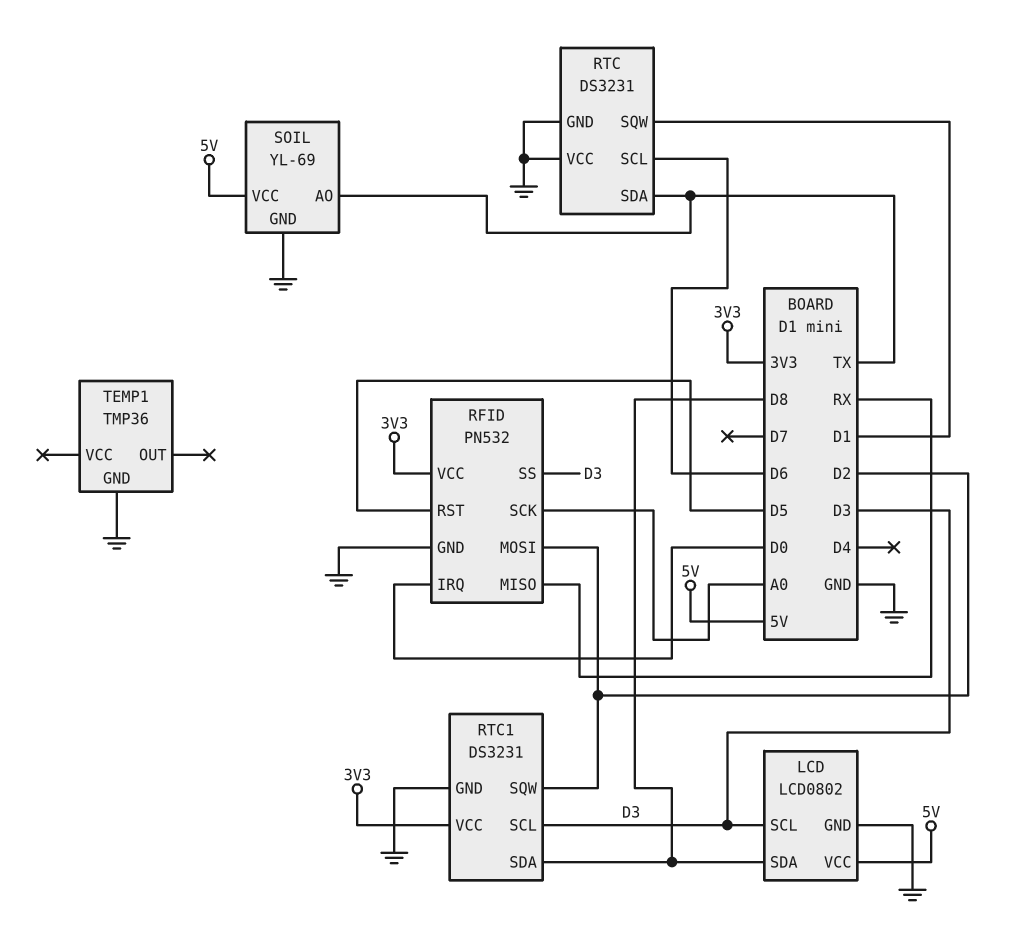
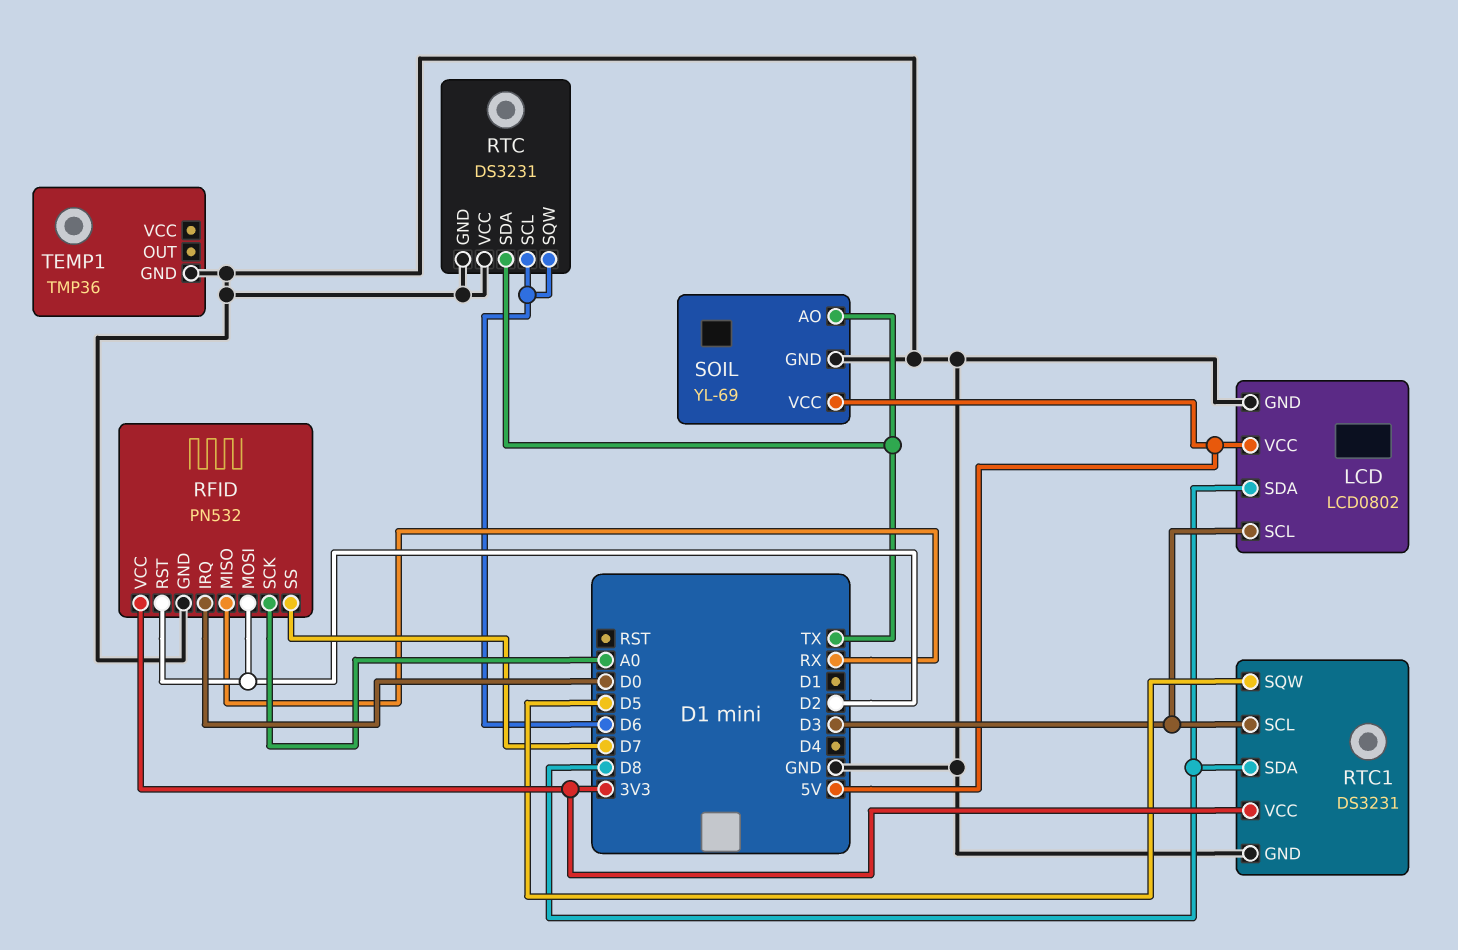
RFID pin RST: D5 -> D2
RFID pin SS: D3 -> D7
RTC pin SQW: D1 -> D6
RTC1 pin SQW: D2 -> D5

